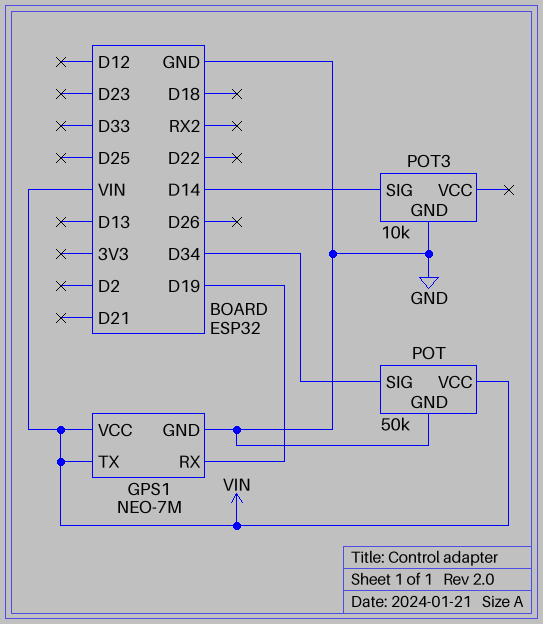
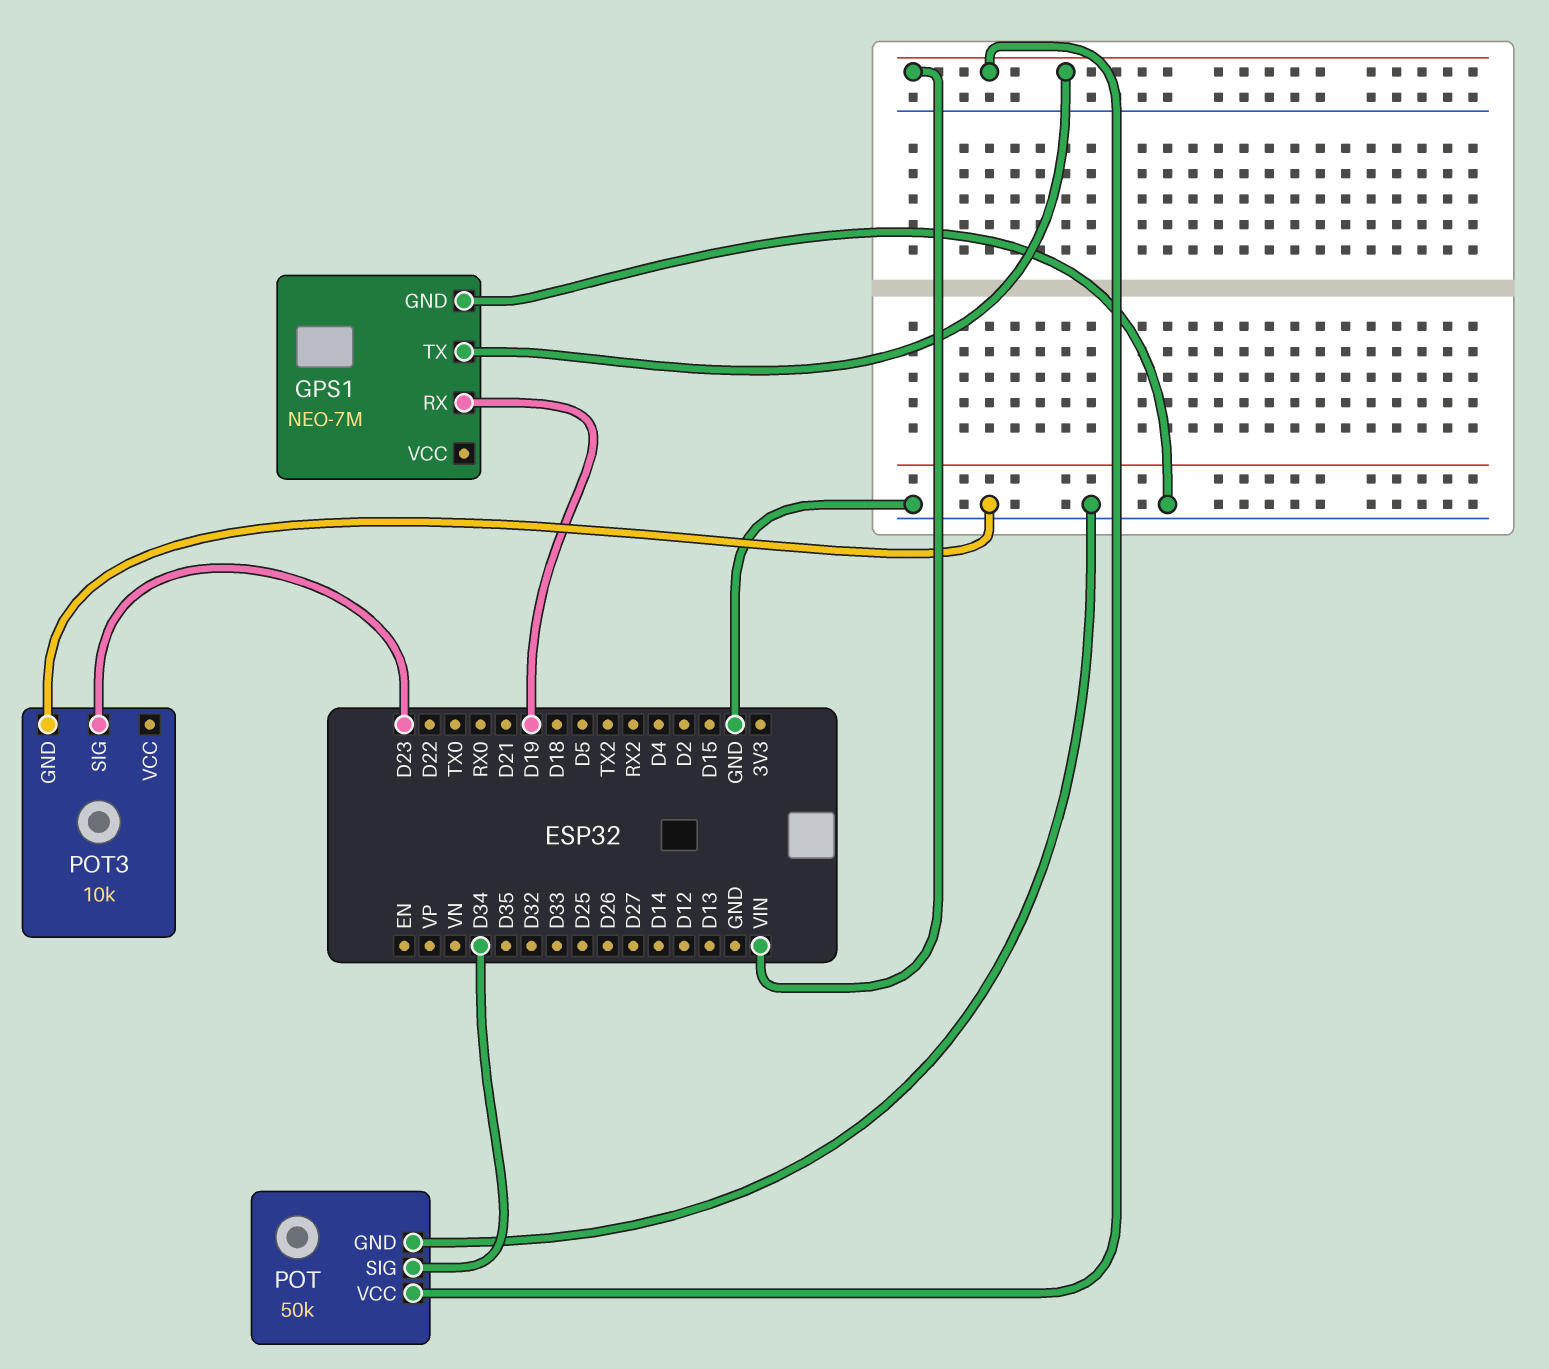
GPS1 pin VCC: VIN -> none
POT3 pin SIG: D14 -> D23

